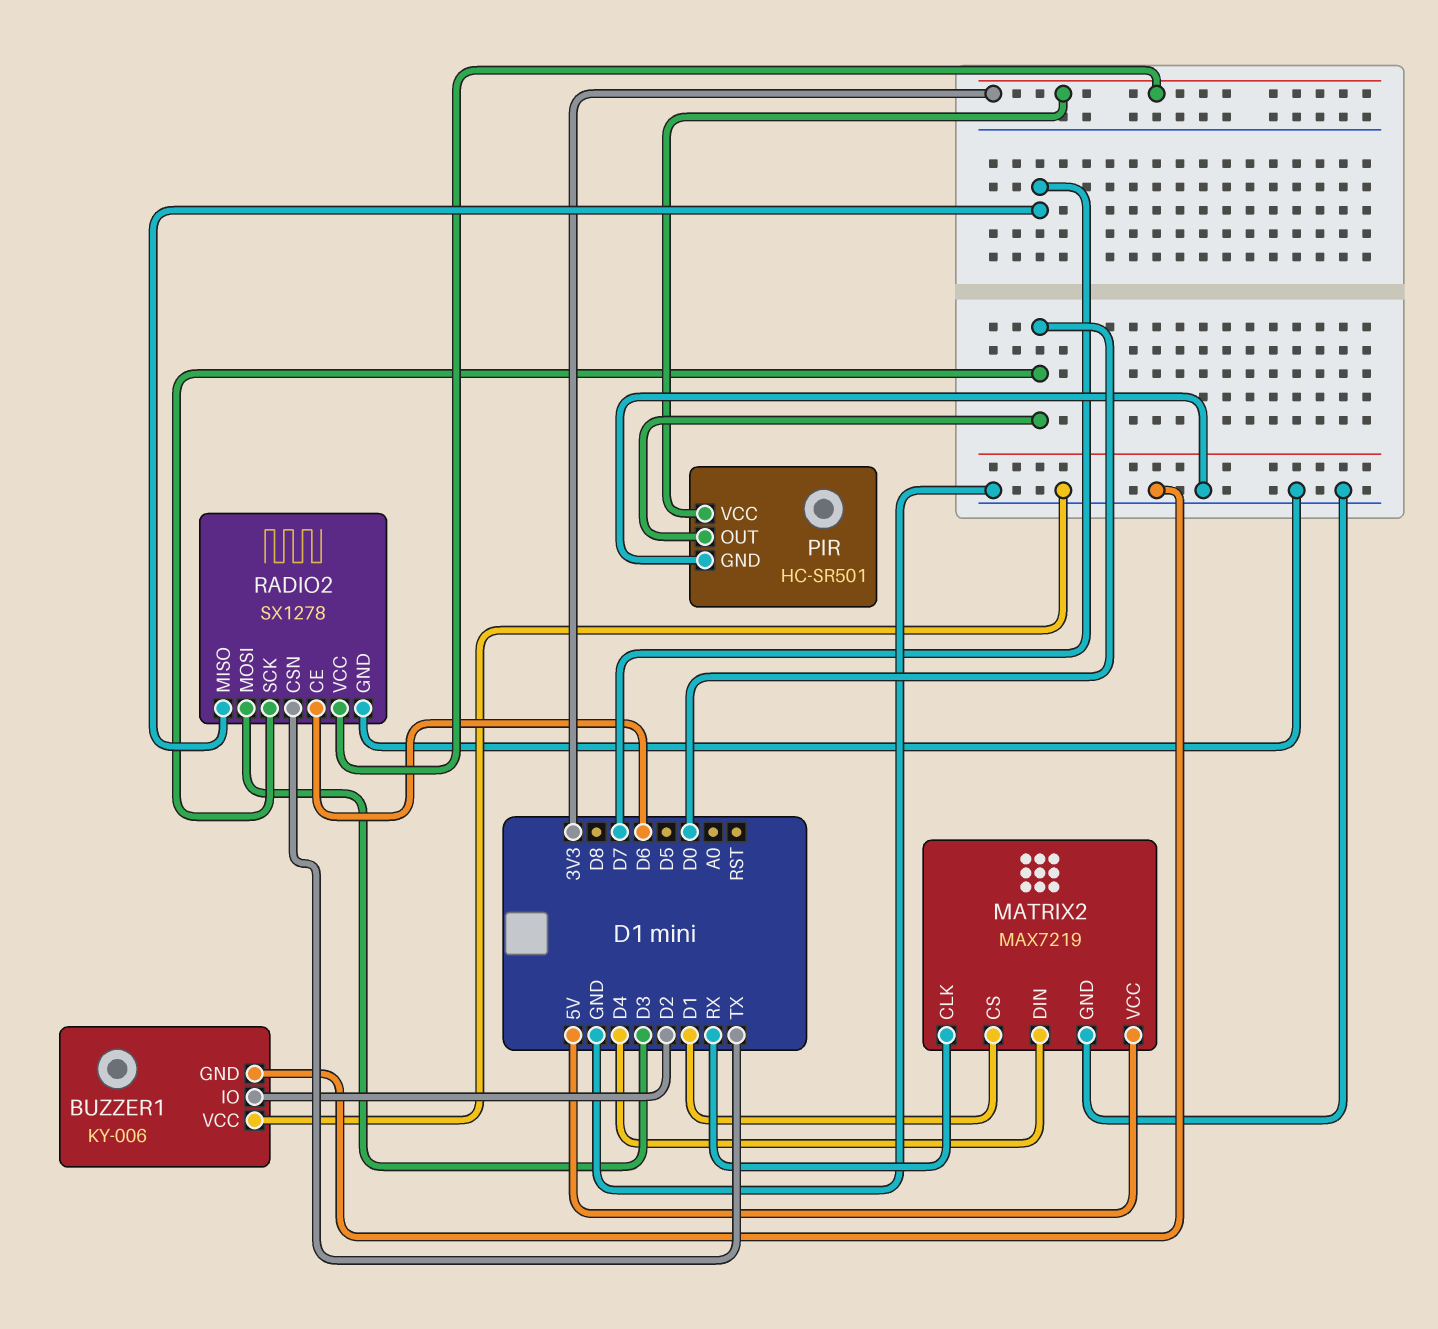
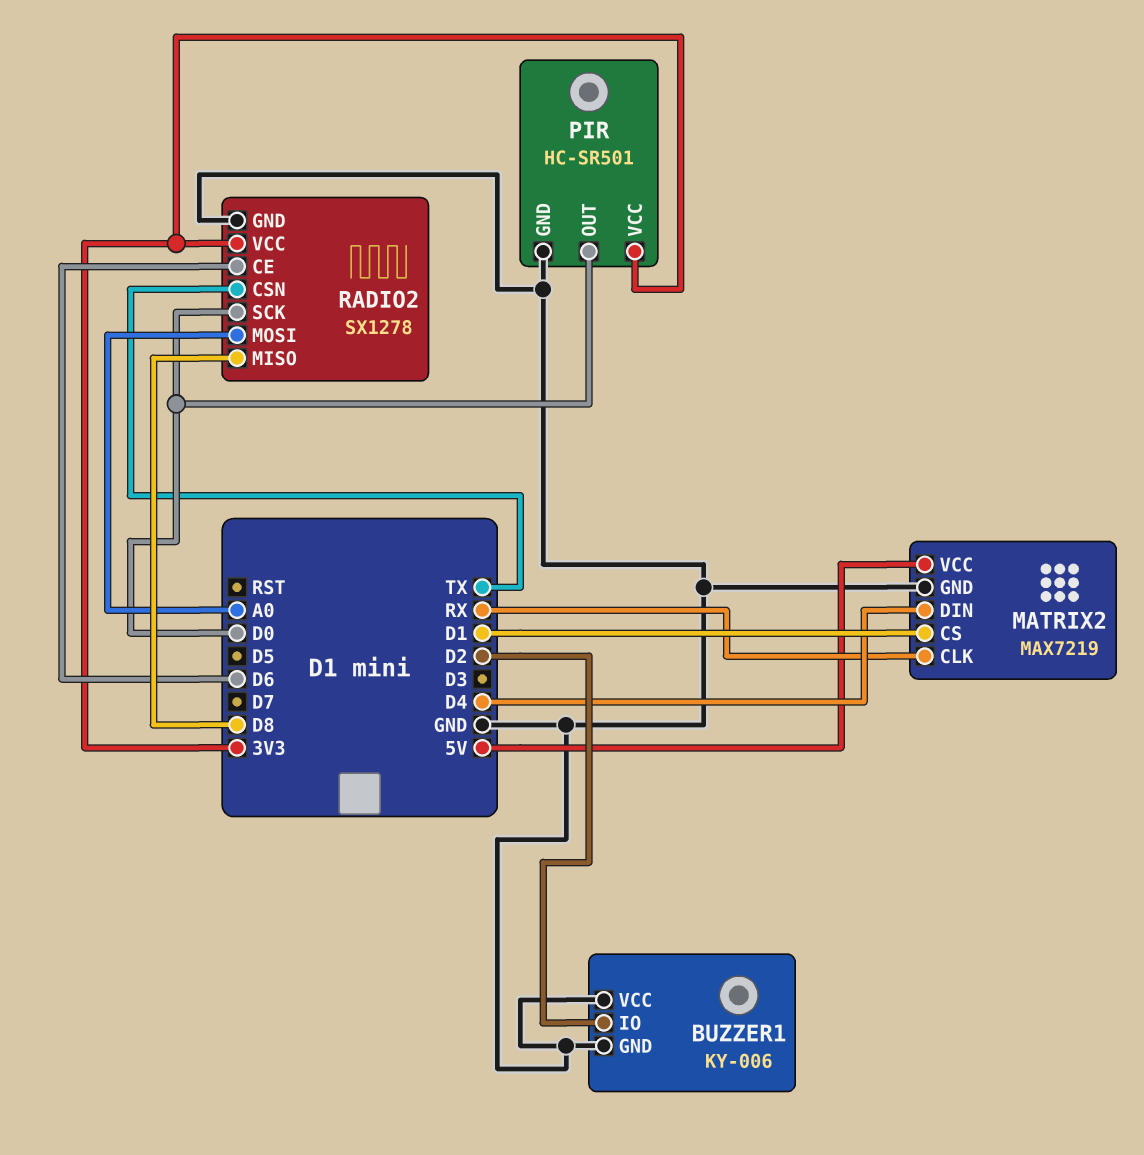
RADIO2 pin MISO: D7 -> D8
RADIO2 pin MOSI: D3 -> A0

